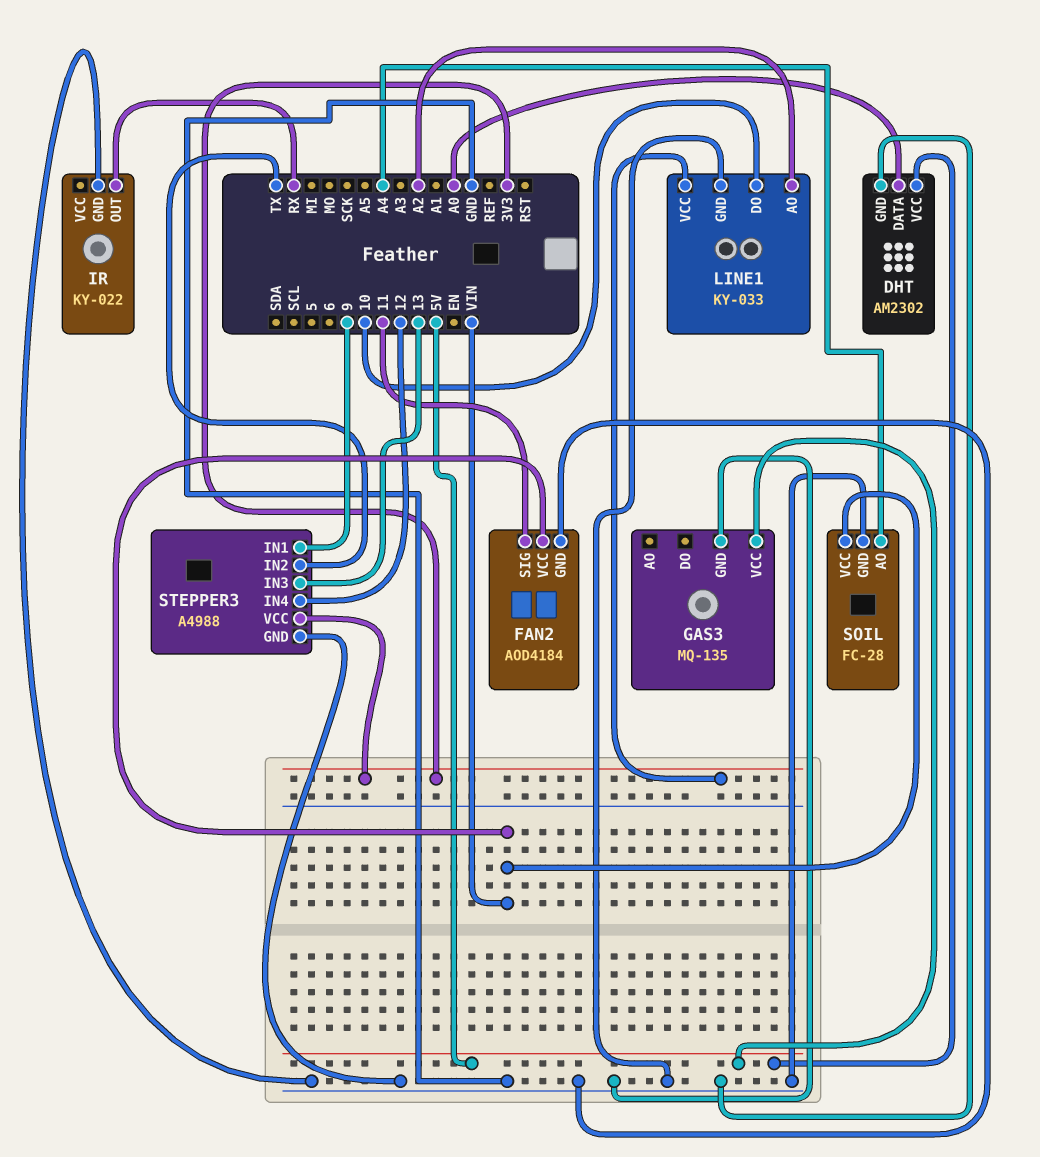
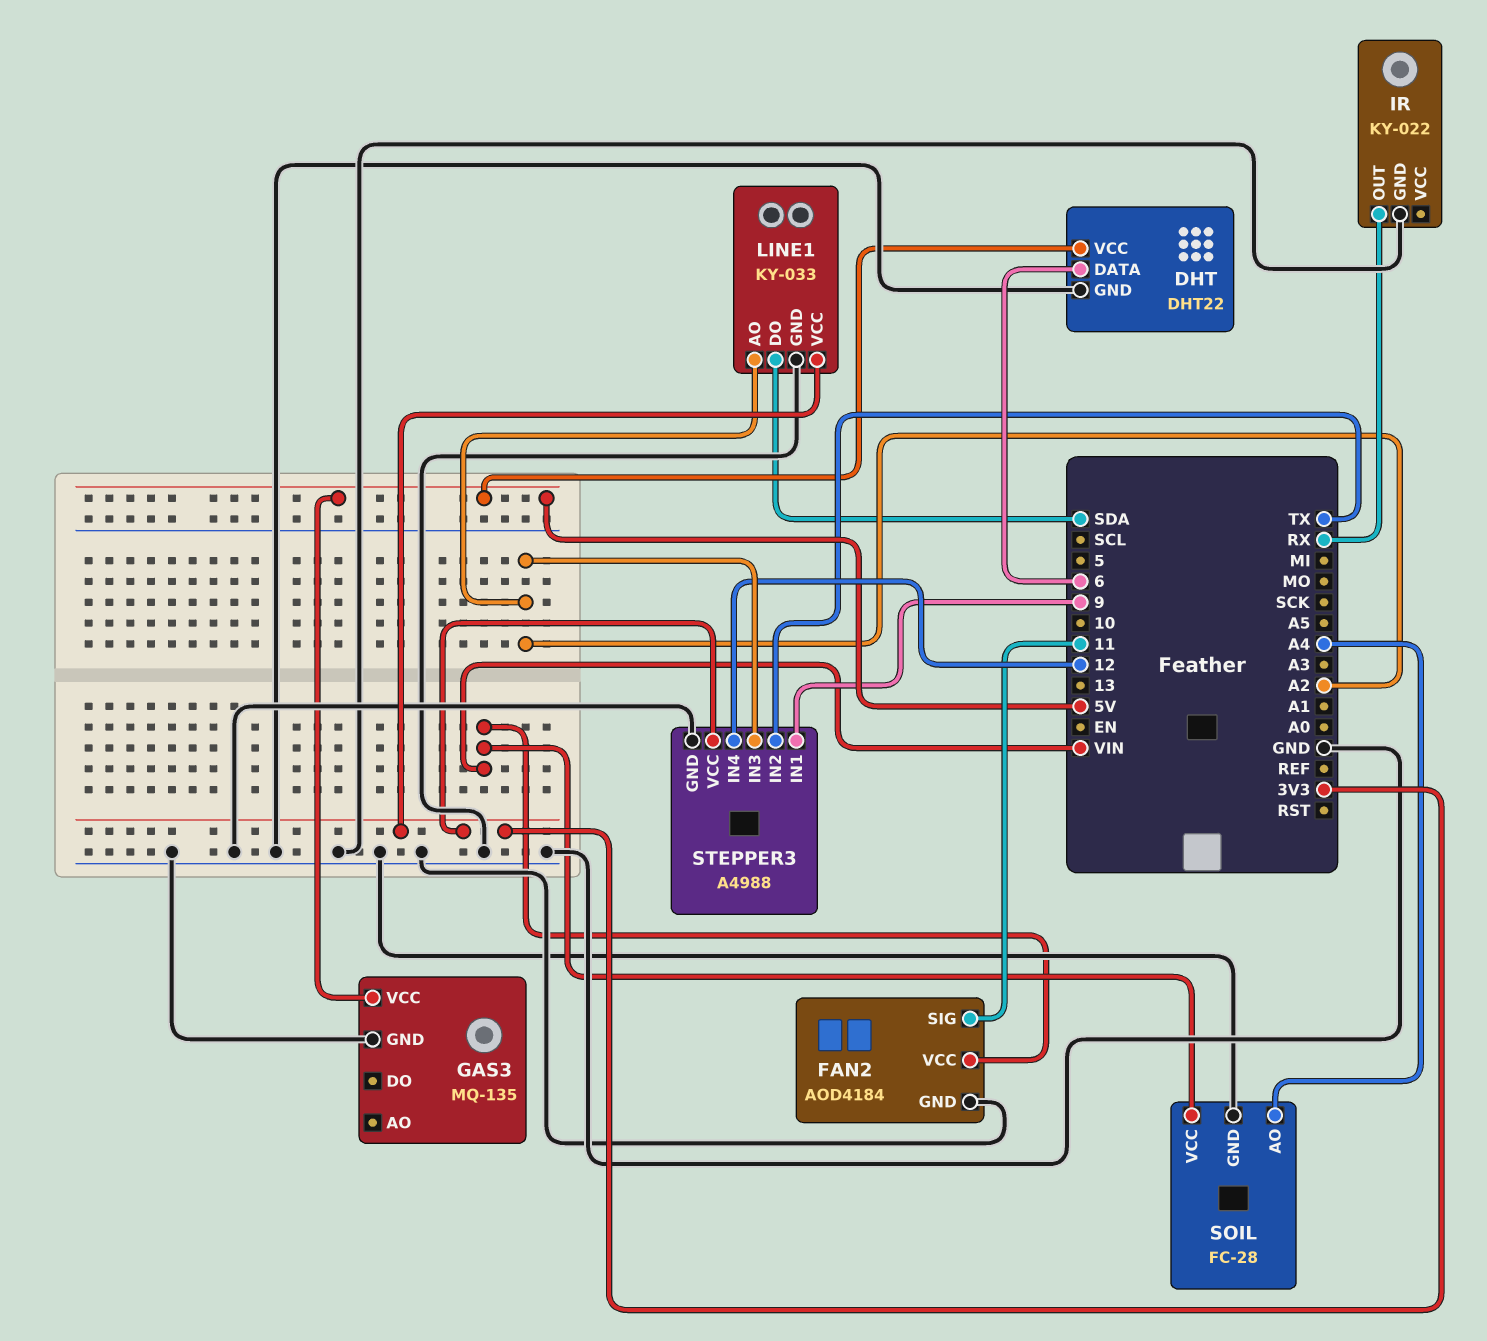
DHT: AM2302 -> DHT22
DHT pin DATA: A0 -> 6
LINE1 pin DO: 10 -> SDA
STEPPER3 pin IN3: 13 -> A2

